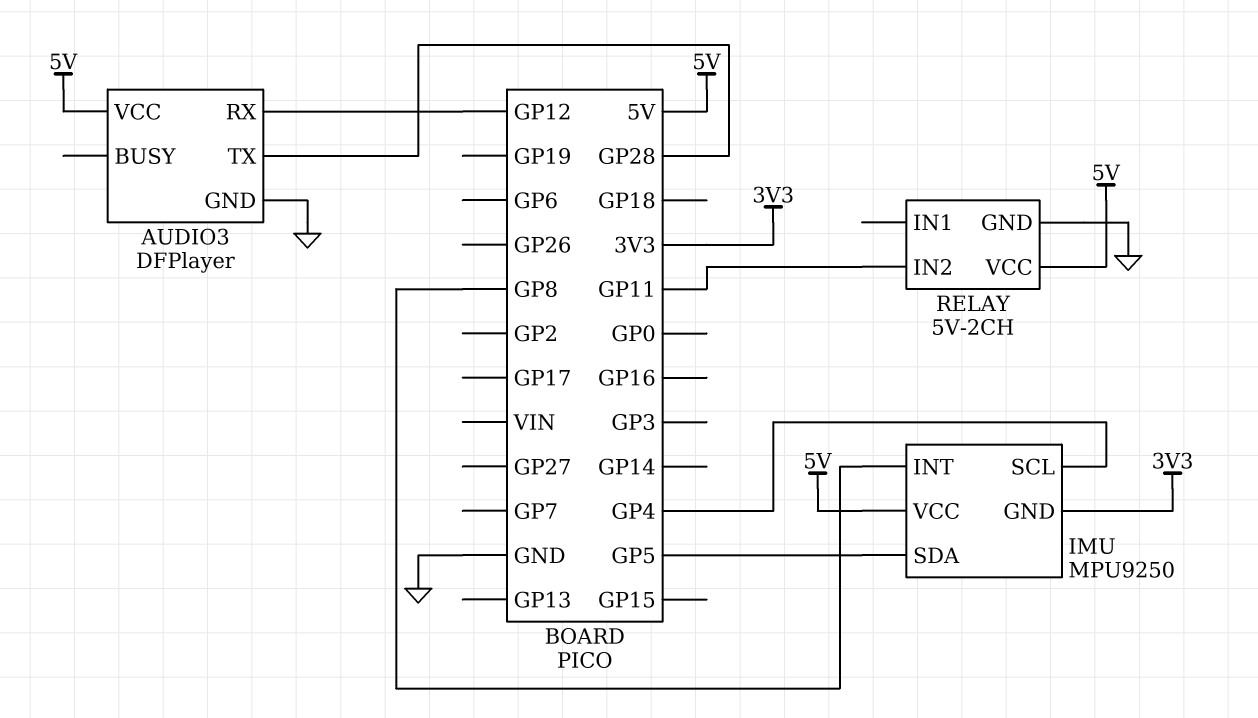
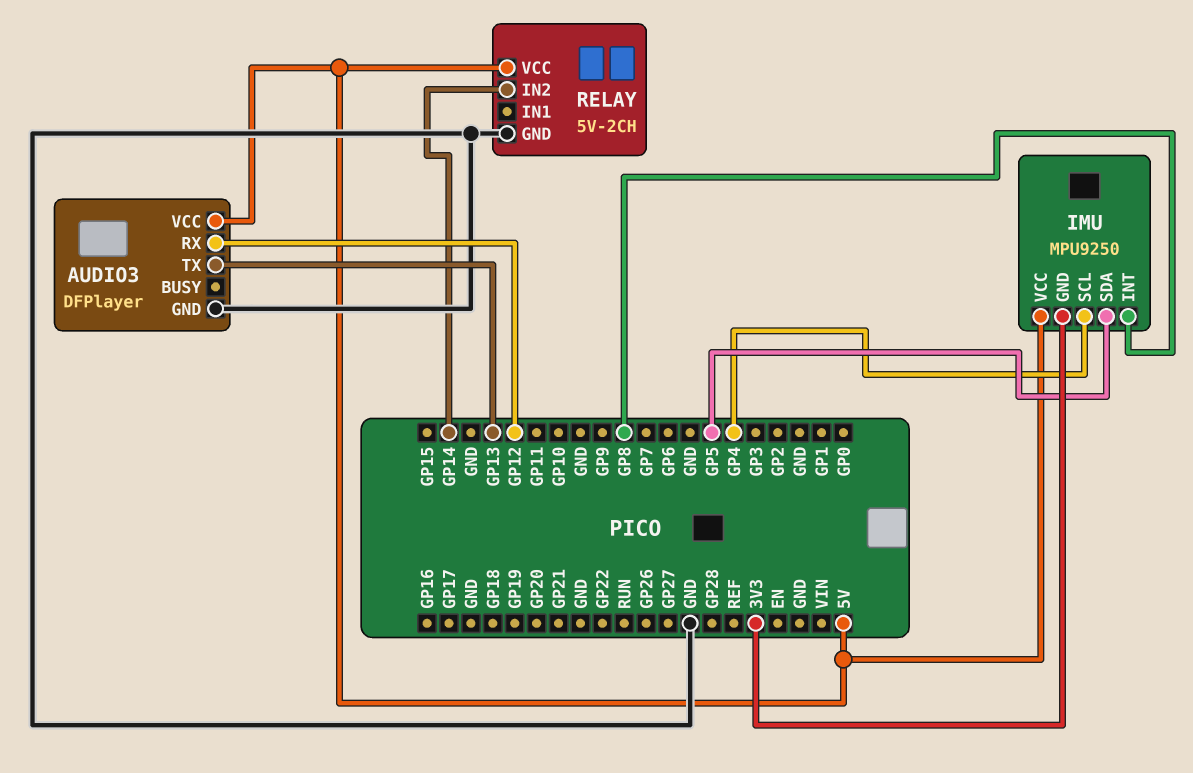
AUDIO3 pin TX: GP28 -> GP13
RELAY pin IN2: GP11 -> GP14

